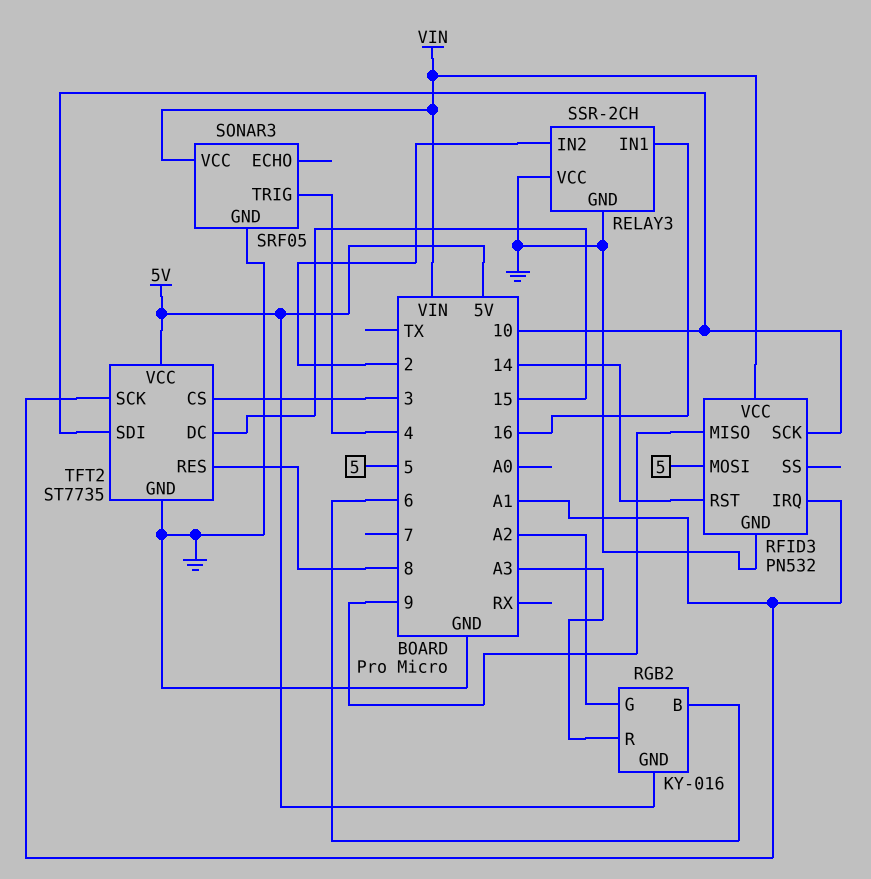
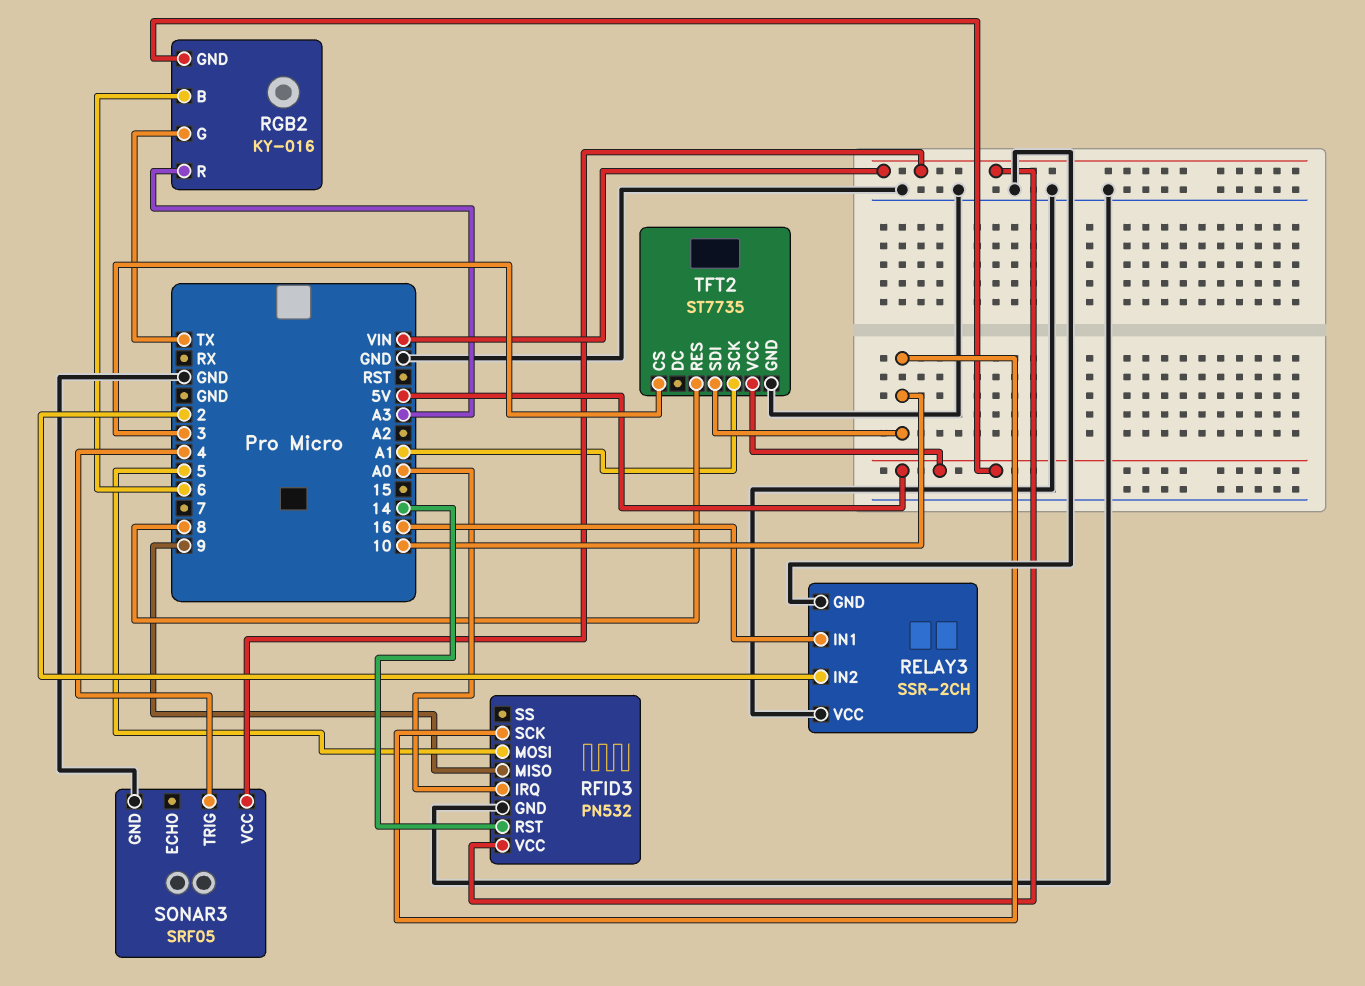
RFID3 pin IRQ: A1 -> A0
RGB2 pin G: A2 -> TX
TFT2 pin DC: 15 -> none

